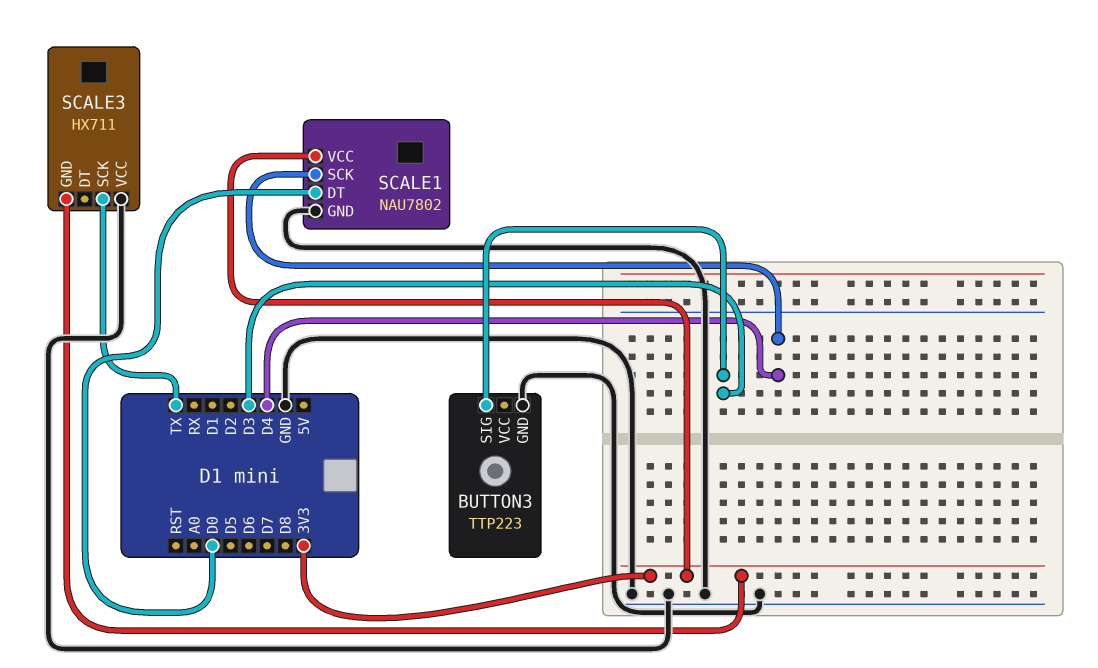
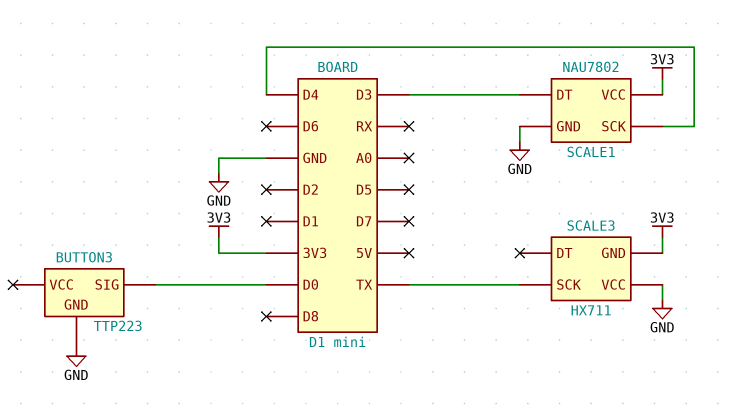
BUTTON3 pin SIG: D3 -> D0
SCALE1 pin DT: D0 -> D3

